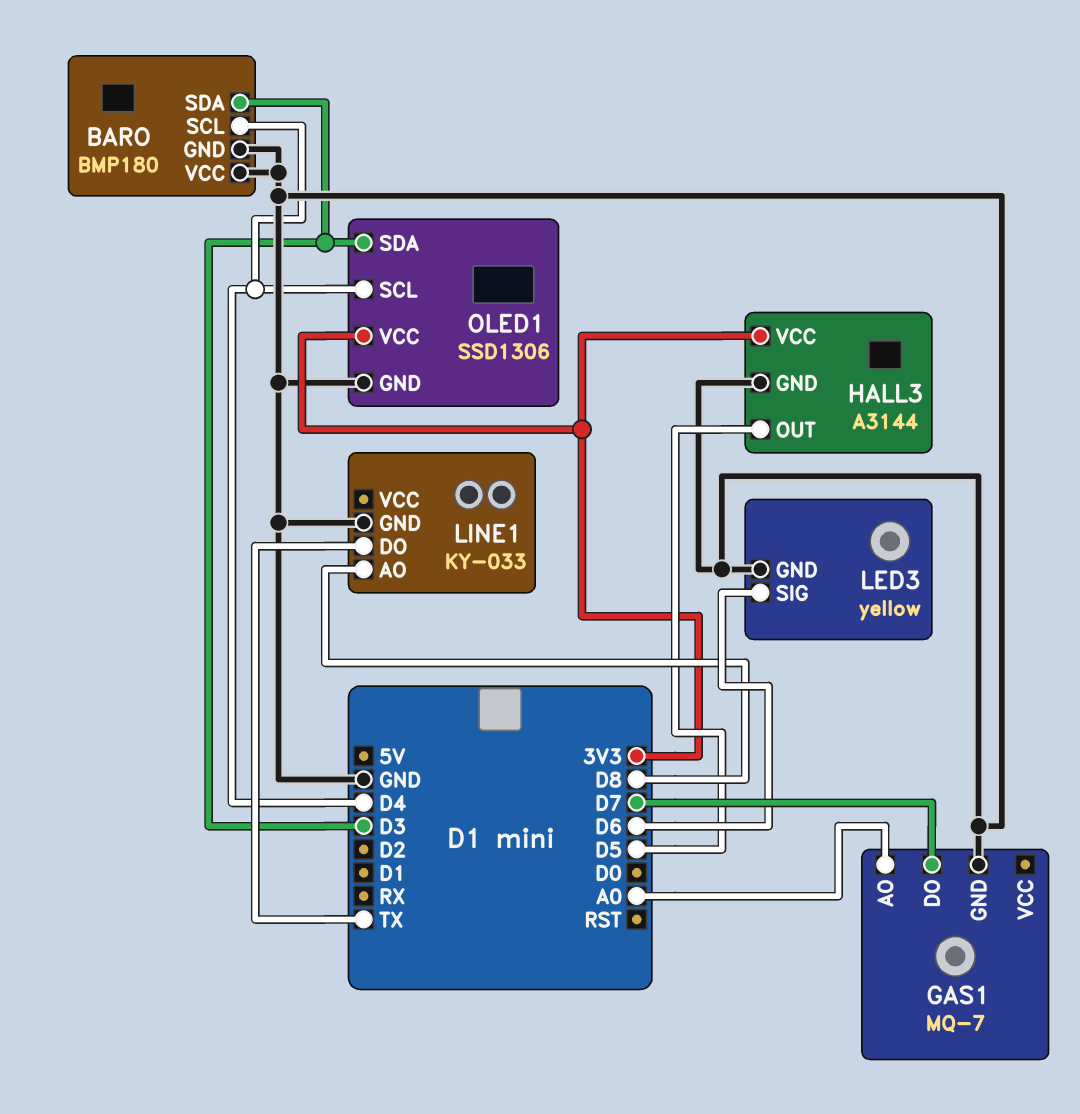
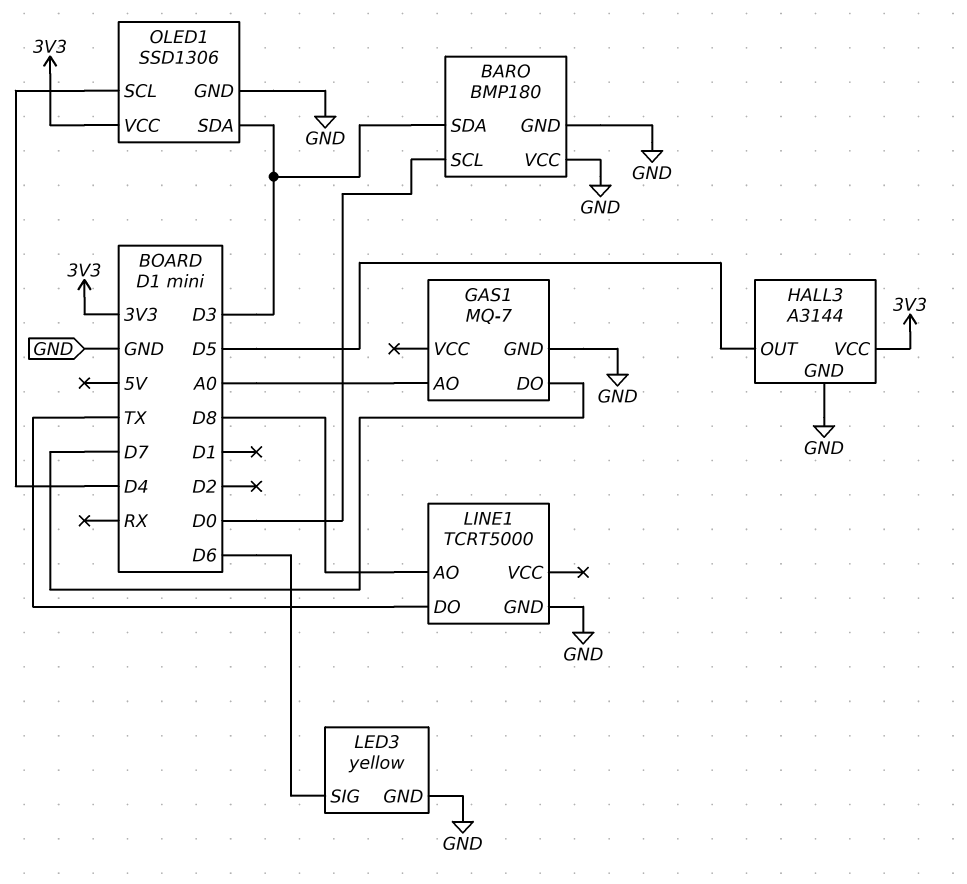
BARO pin SCL: D4 -> D0
LINE1: KY-033 -> TCRT5000

